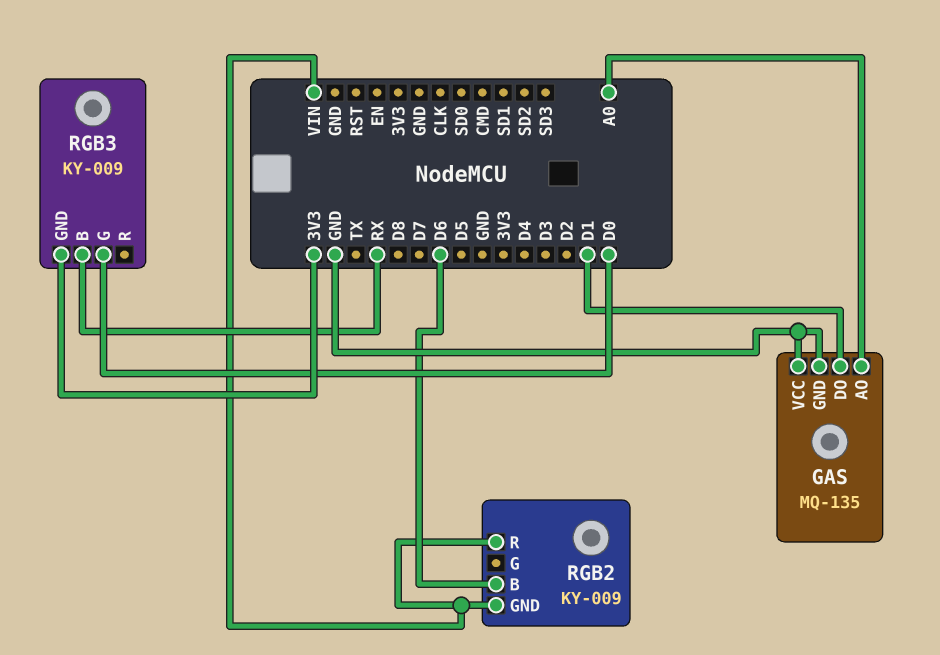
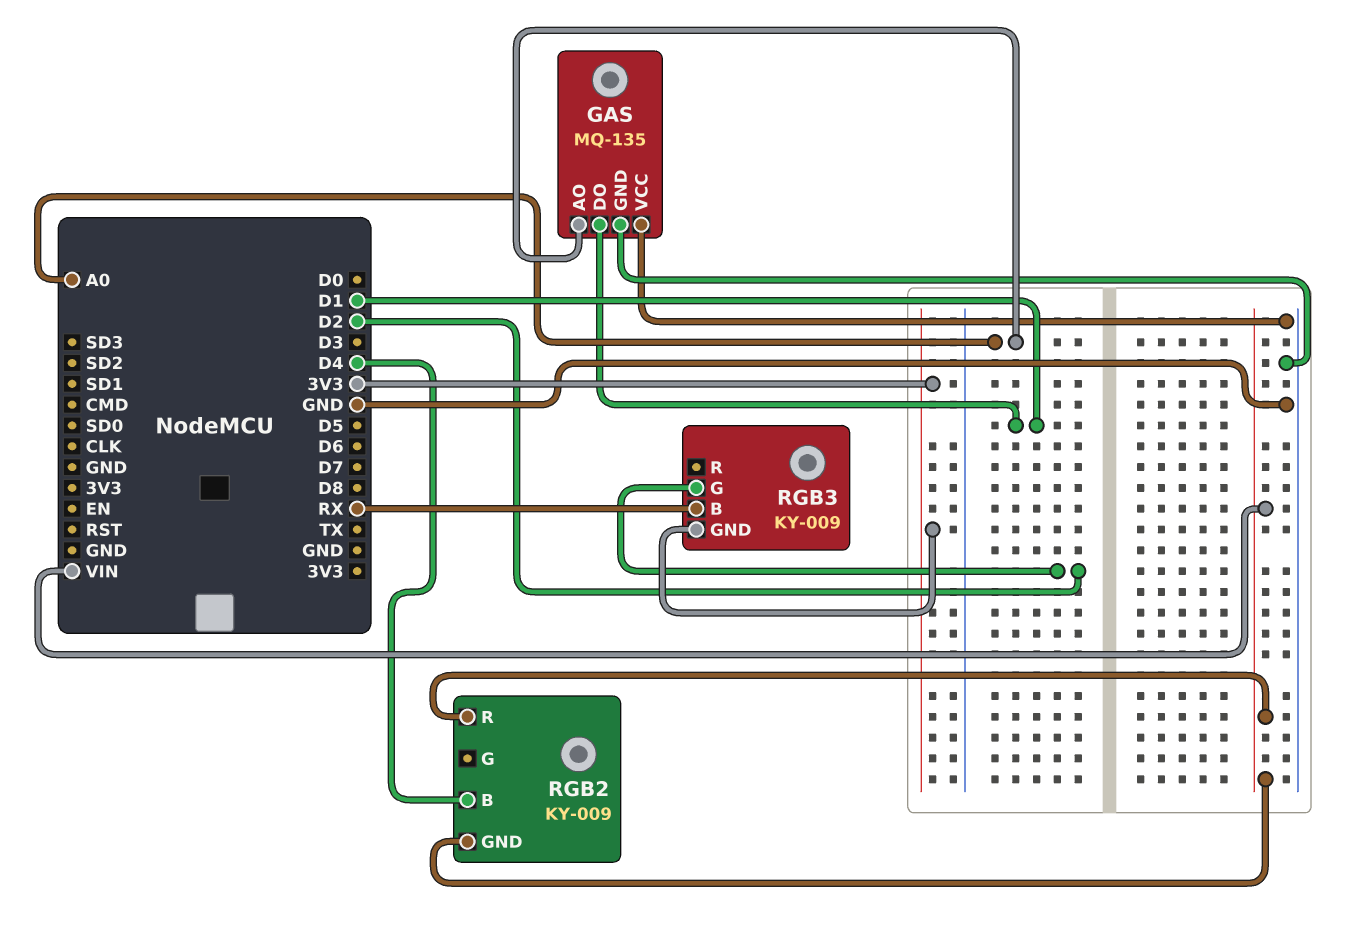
RGB2 pin B: D6 -> D4
RGB3 pin G: D0 -> D2

